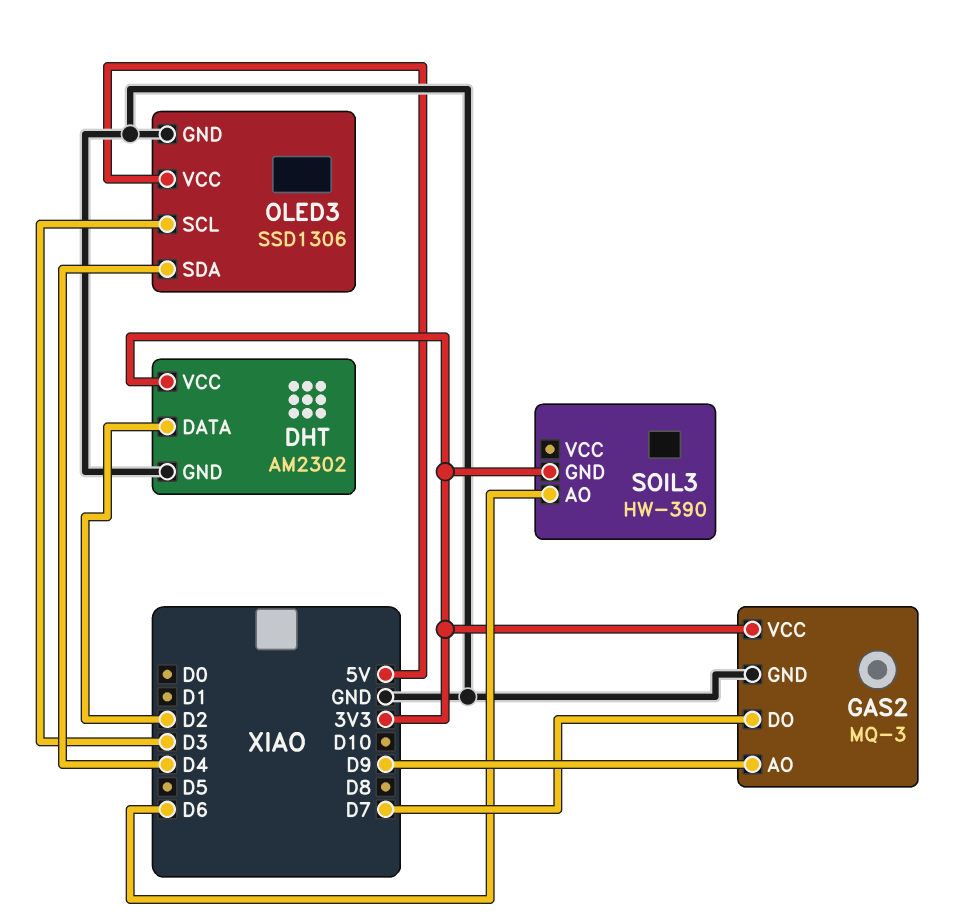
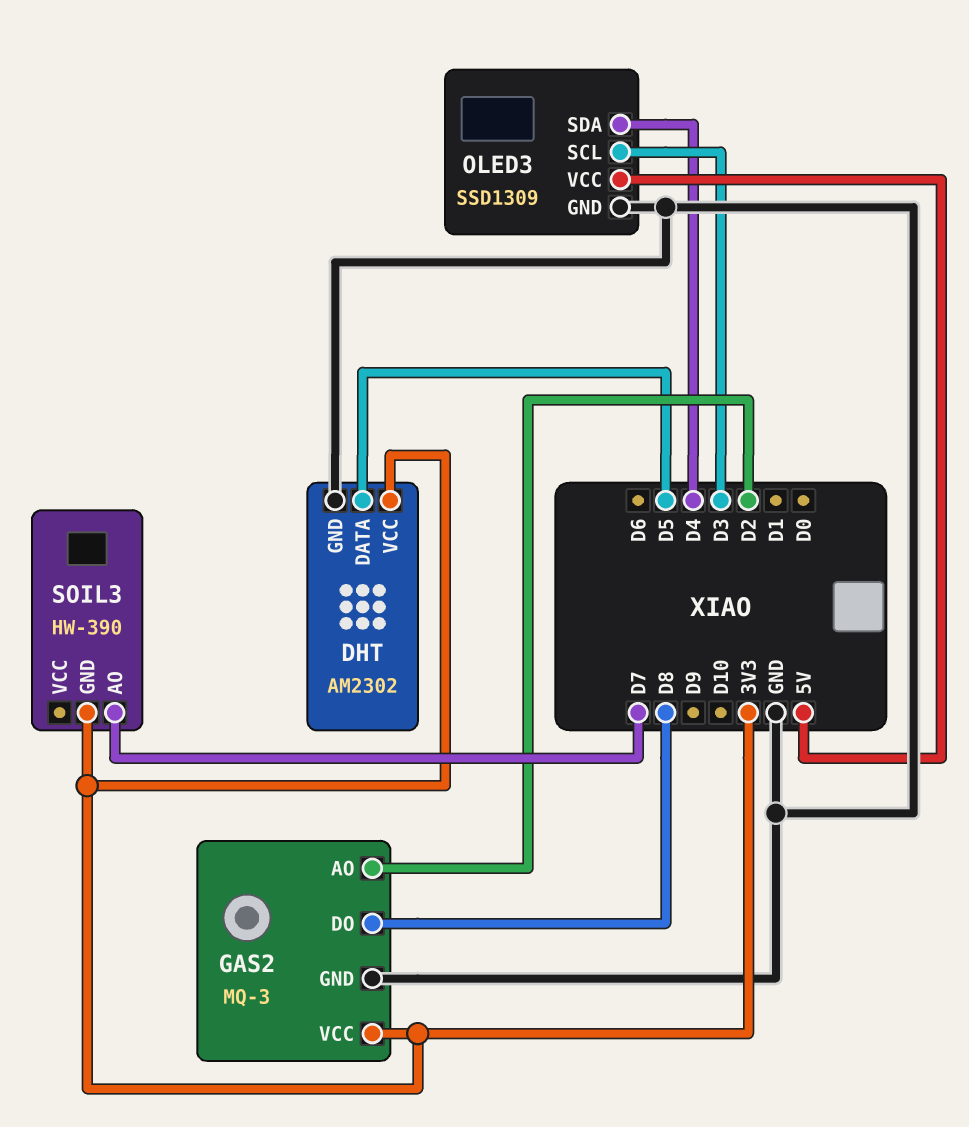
DHT pin DATA: D2 -> D5
GAS2 pin AO: D9 -> D2
GAS2 pin DO: D7 -> D8
OLED3: SSD1306 -> SSD1309
SOIL3 pin AO: D6 -> D7

